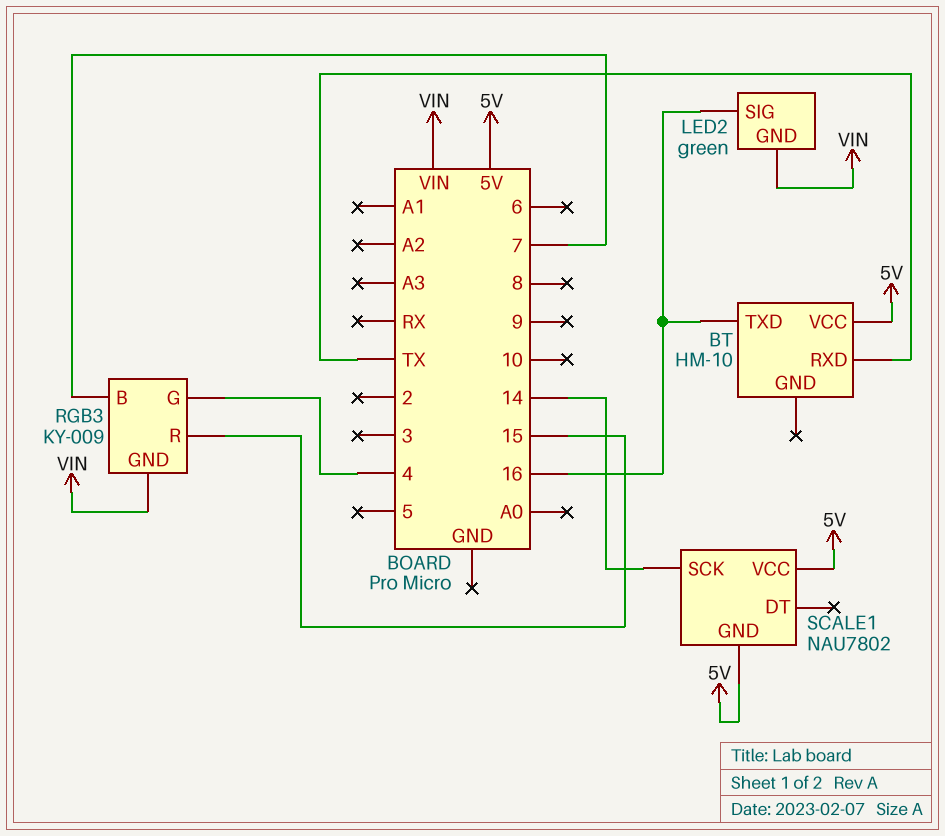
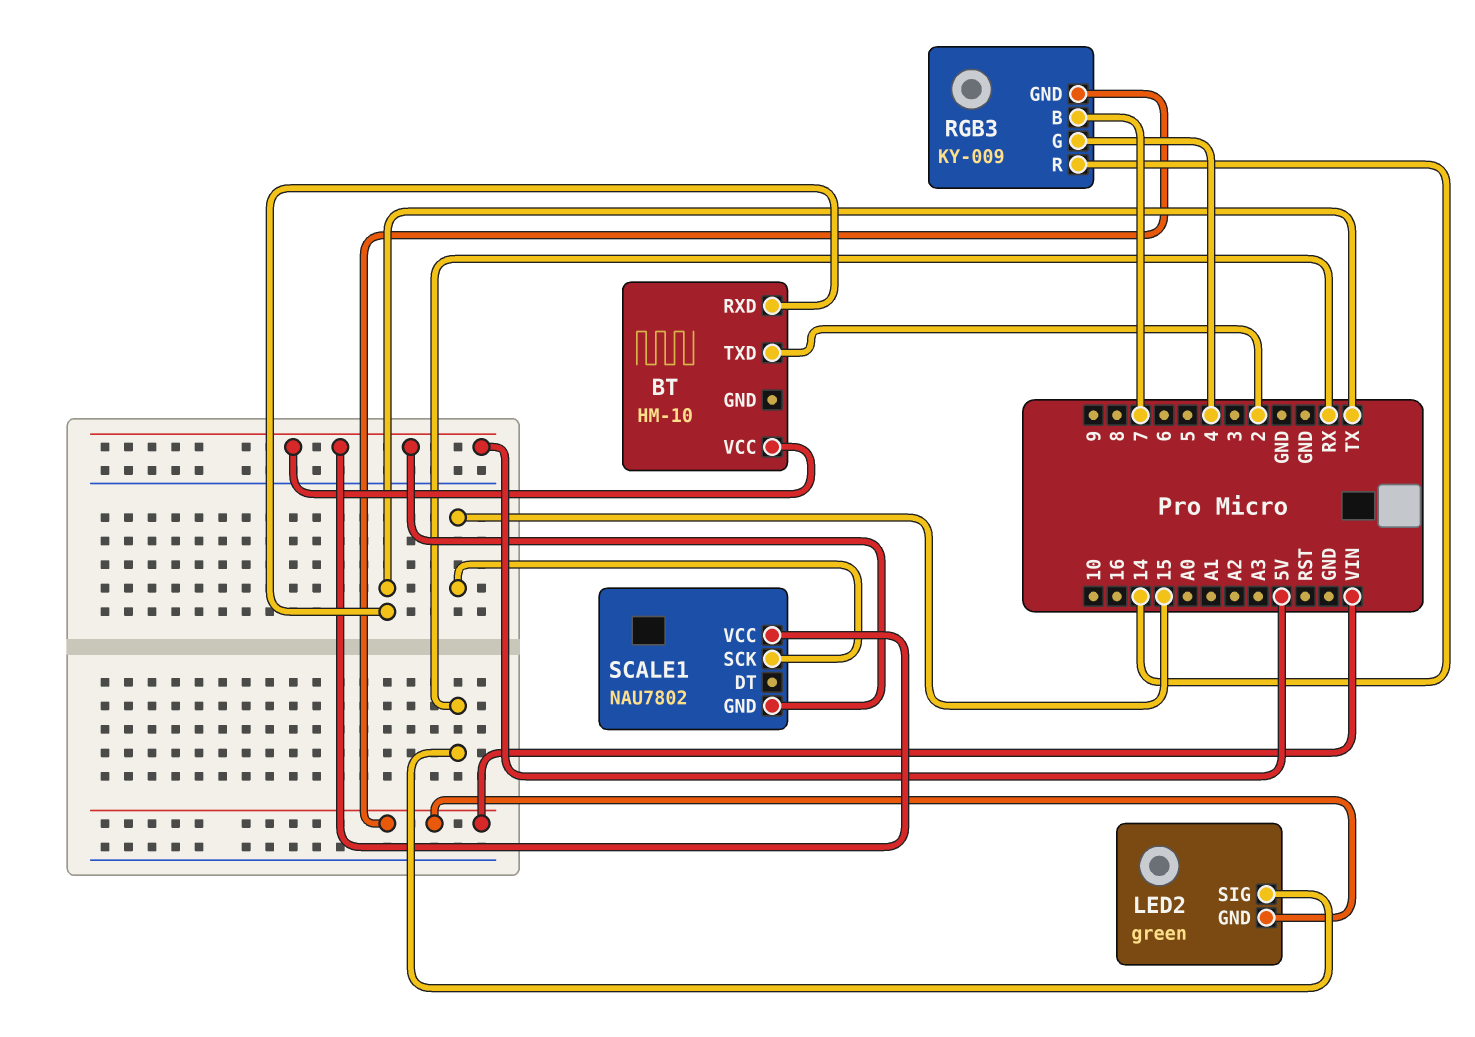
BT pin TXD: 16 -> 2
LED2 pin SIG: 16 -> RX
RGB3 pin R: 15 -> 14
SCALE1 pin SCK: 14 -> 15

